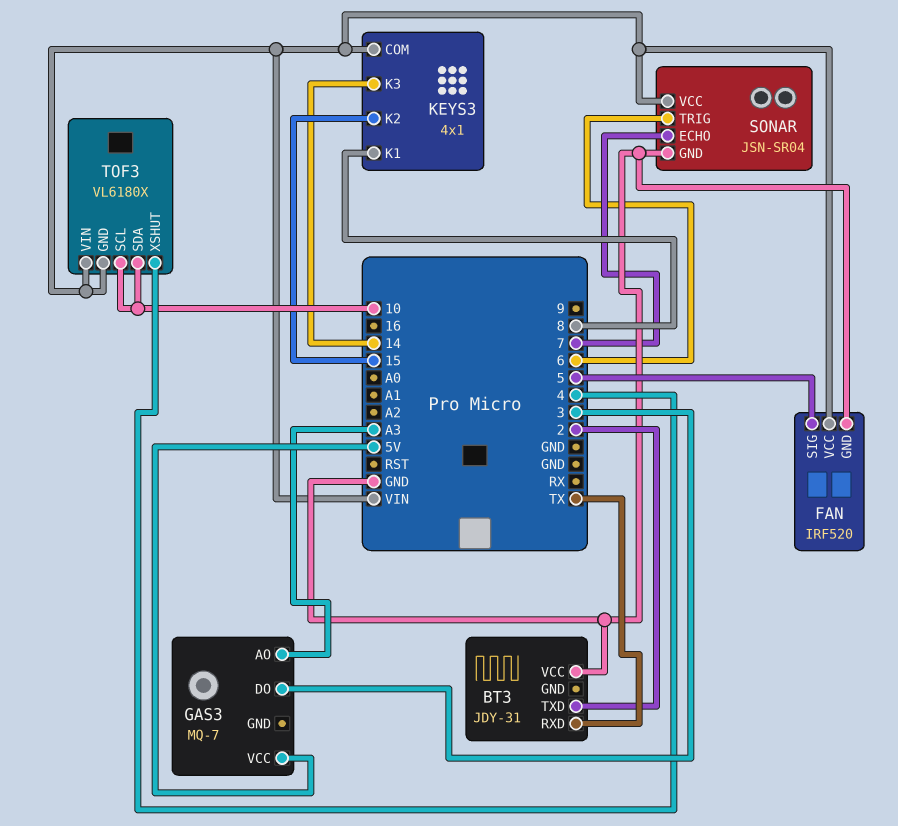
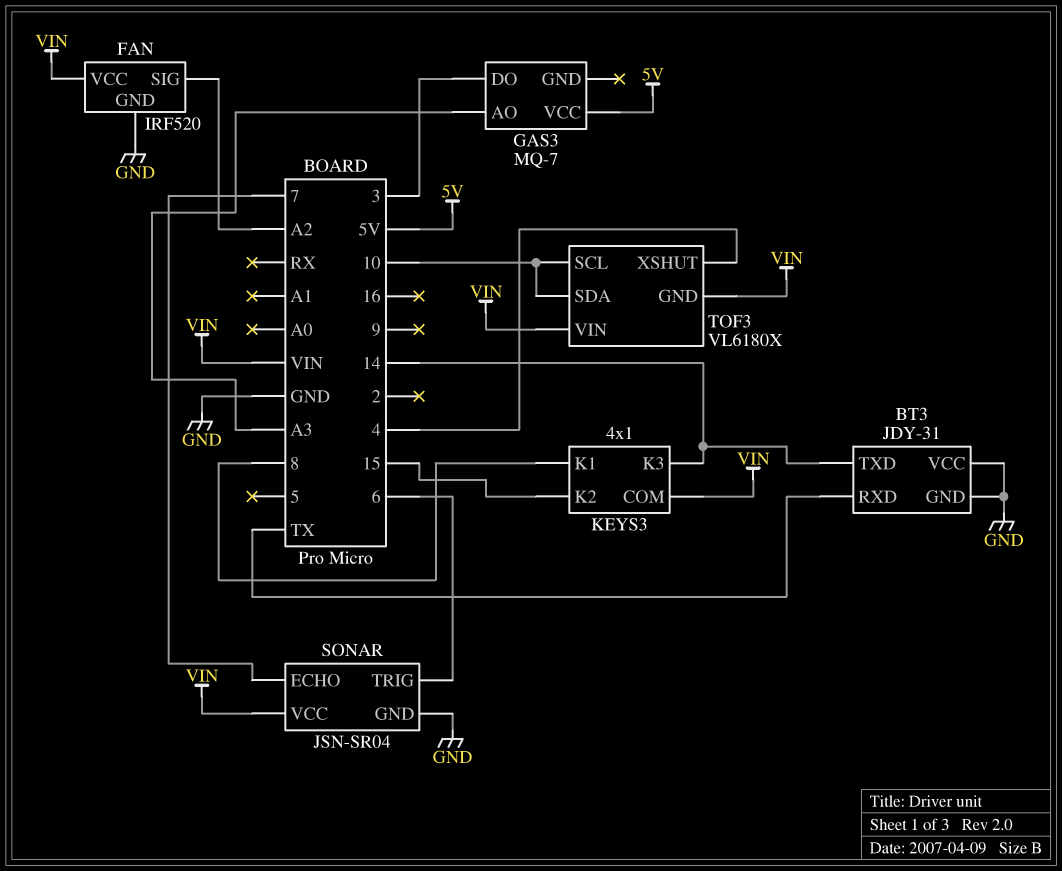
BT3 pin GND: none -> GND
BT3 pin TXD: 2 -> 14
FAN pin SIG: 5 -> A2

